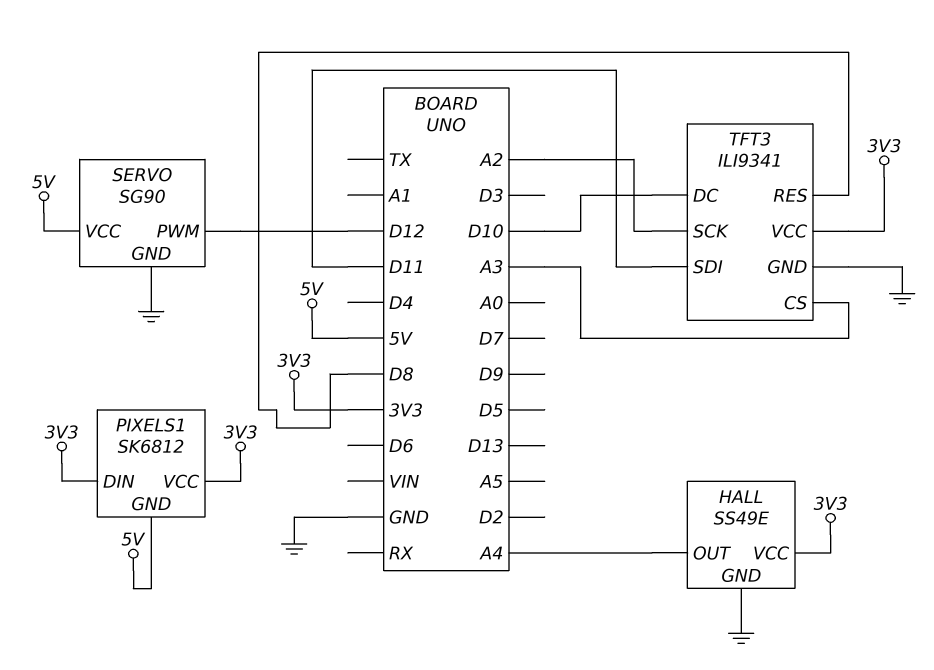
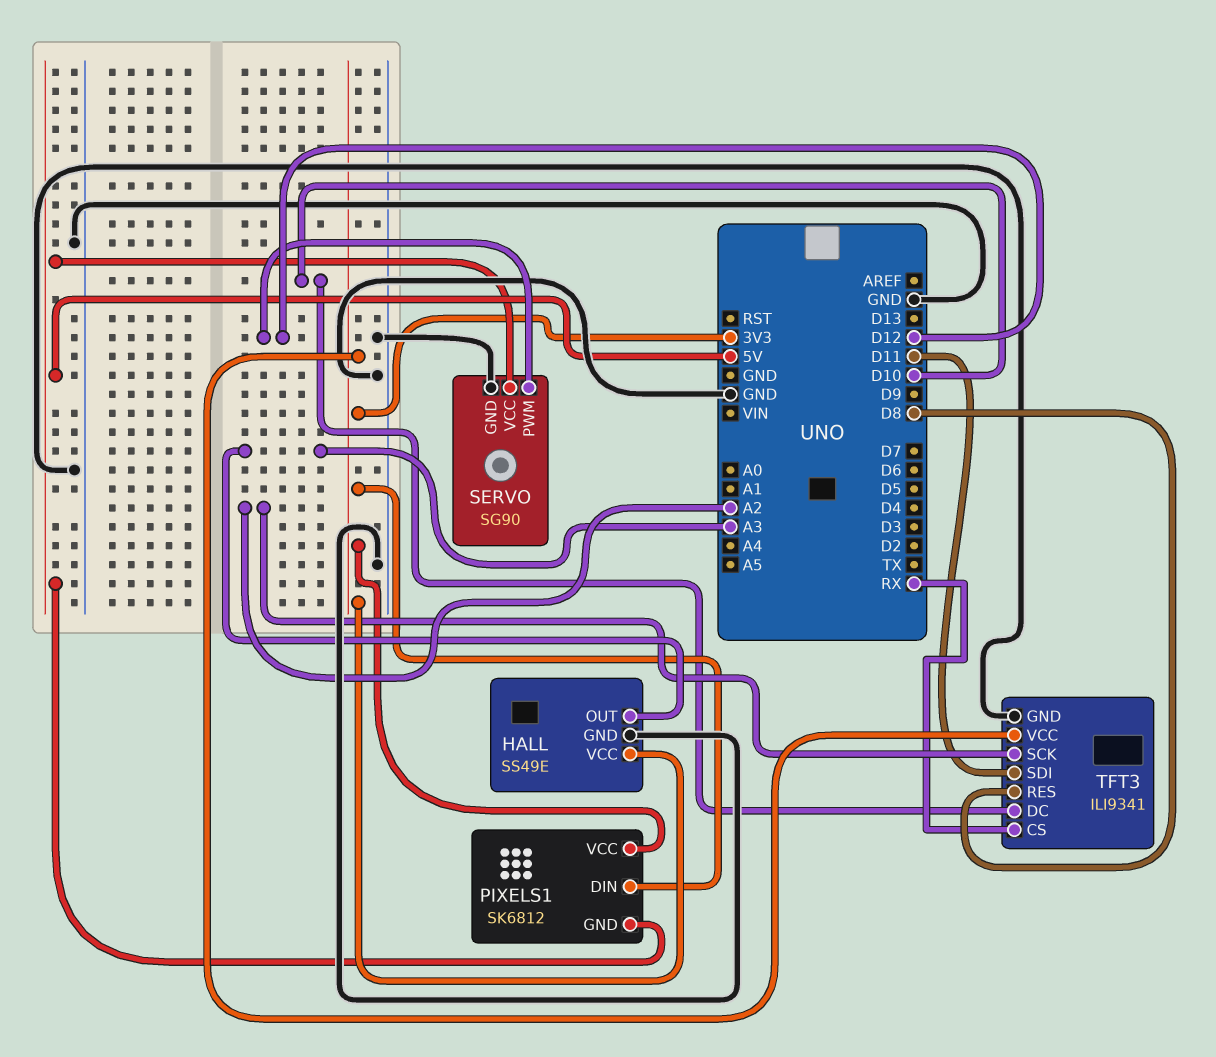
HALL pin OUT: A4 -> A3
TFT3 pin CS: A3 -> RX

